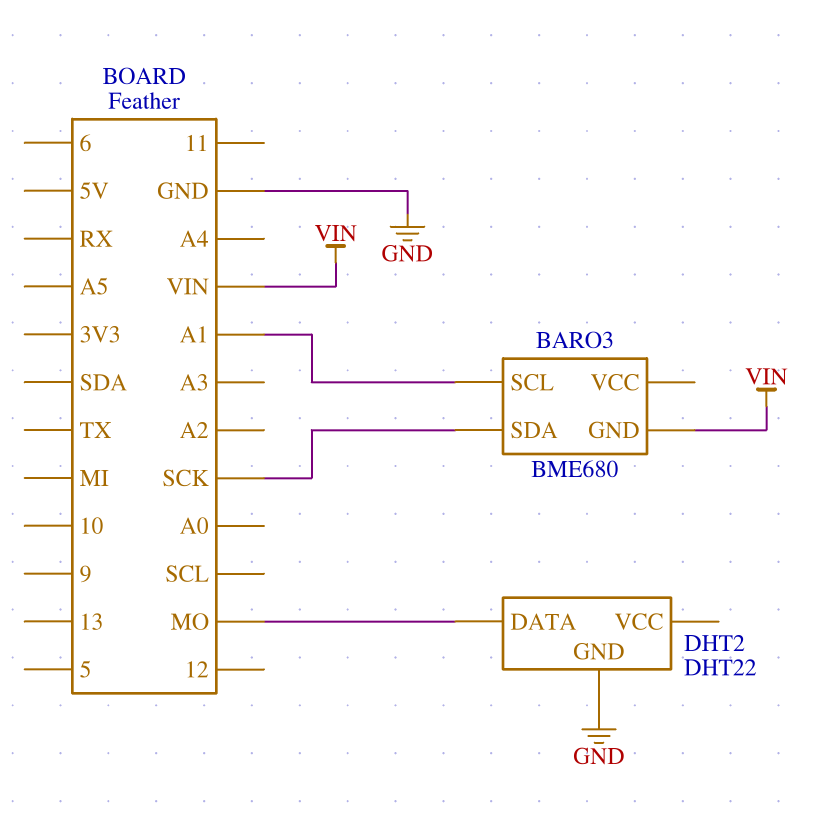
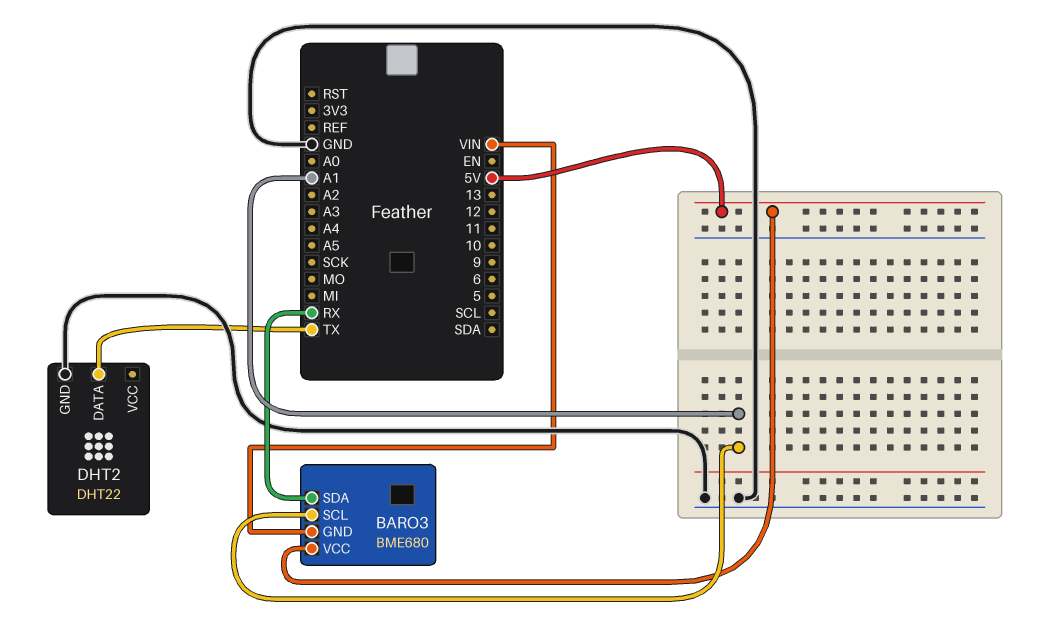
BARO3 pin SDA: SCK -> RX
BARO3 pin VCC: none -> 5V
DHT2 pin DATA: MO -> TX

